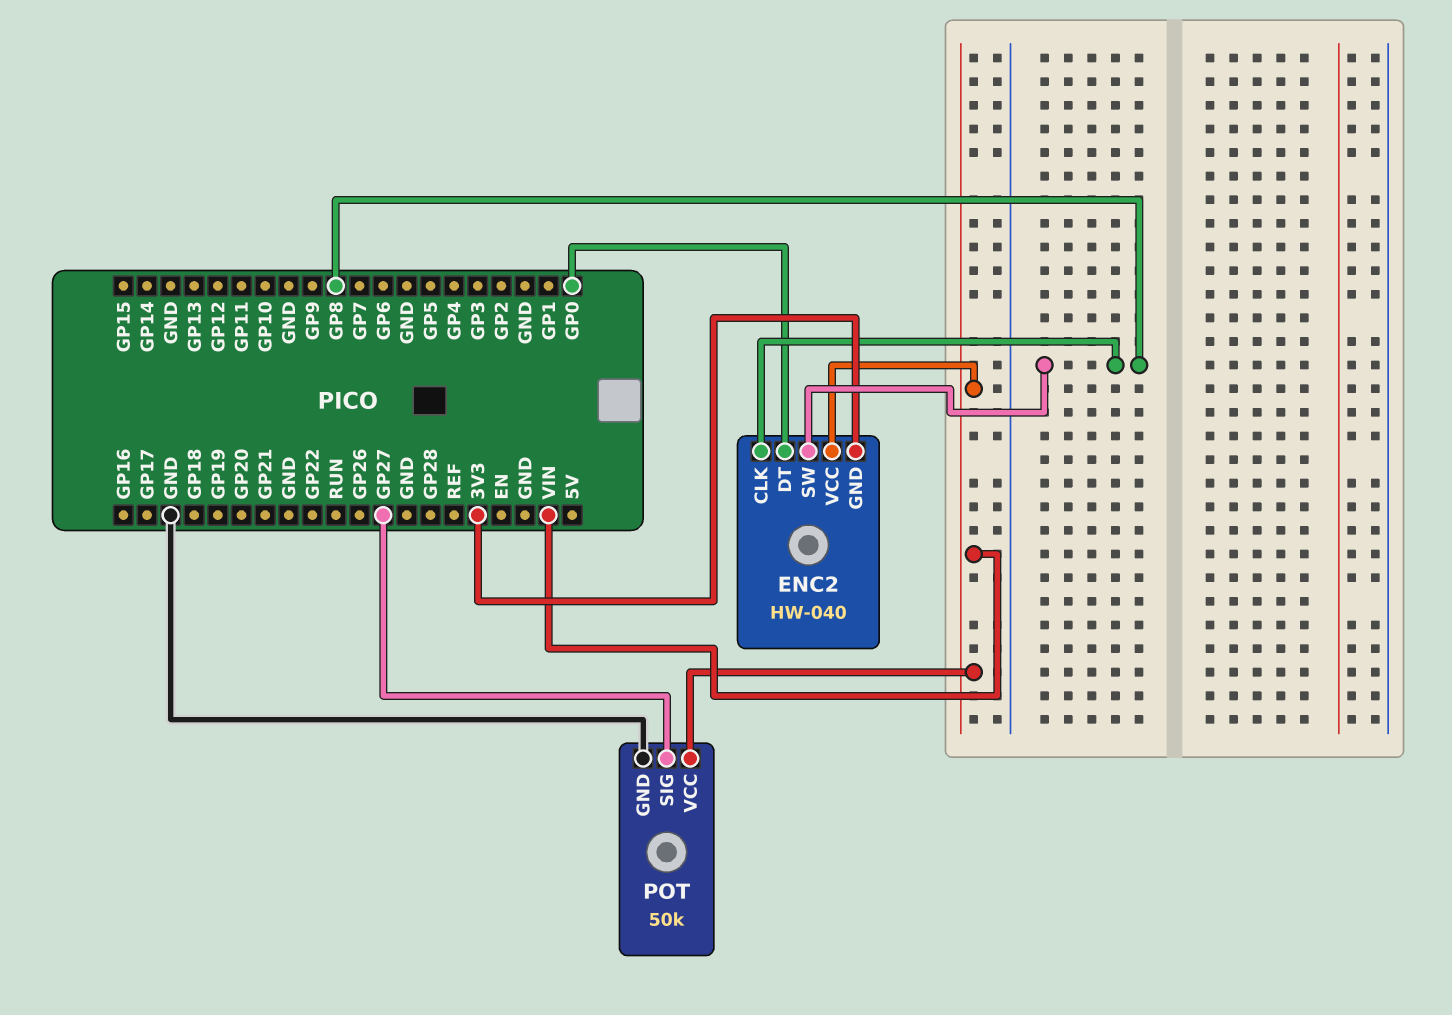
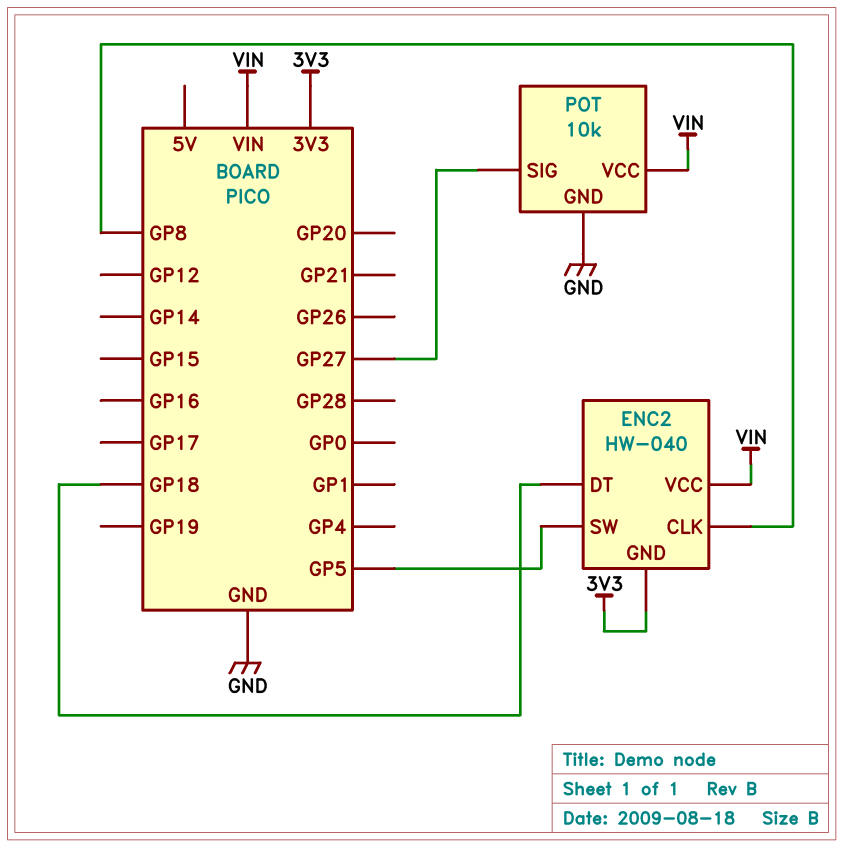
ENC2 pin DT: GP0 -> GP18
ENC2 pin SW: GP8 -> GP5
POT: 50k -> 10k

